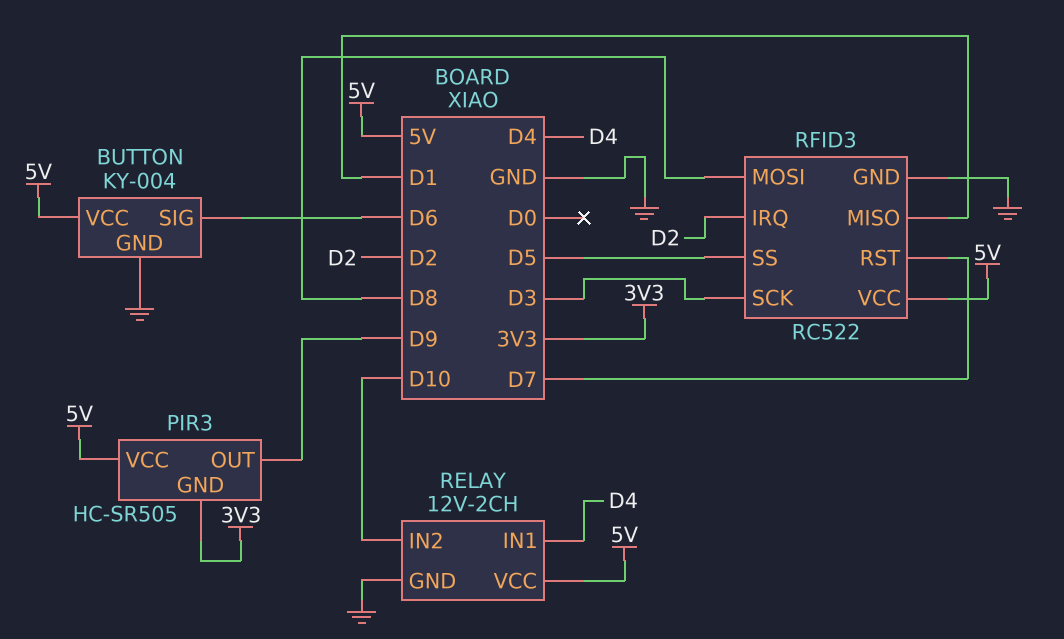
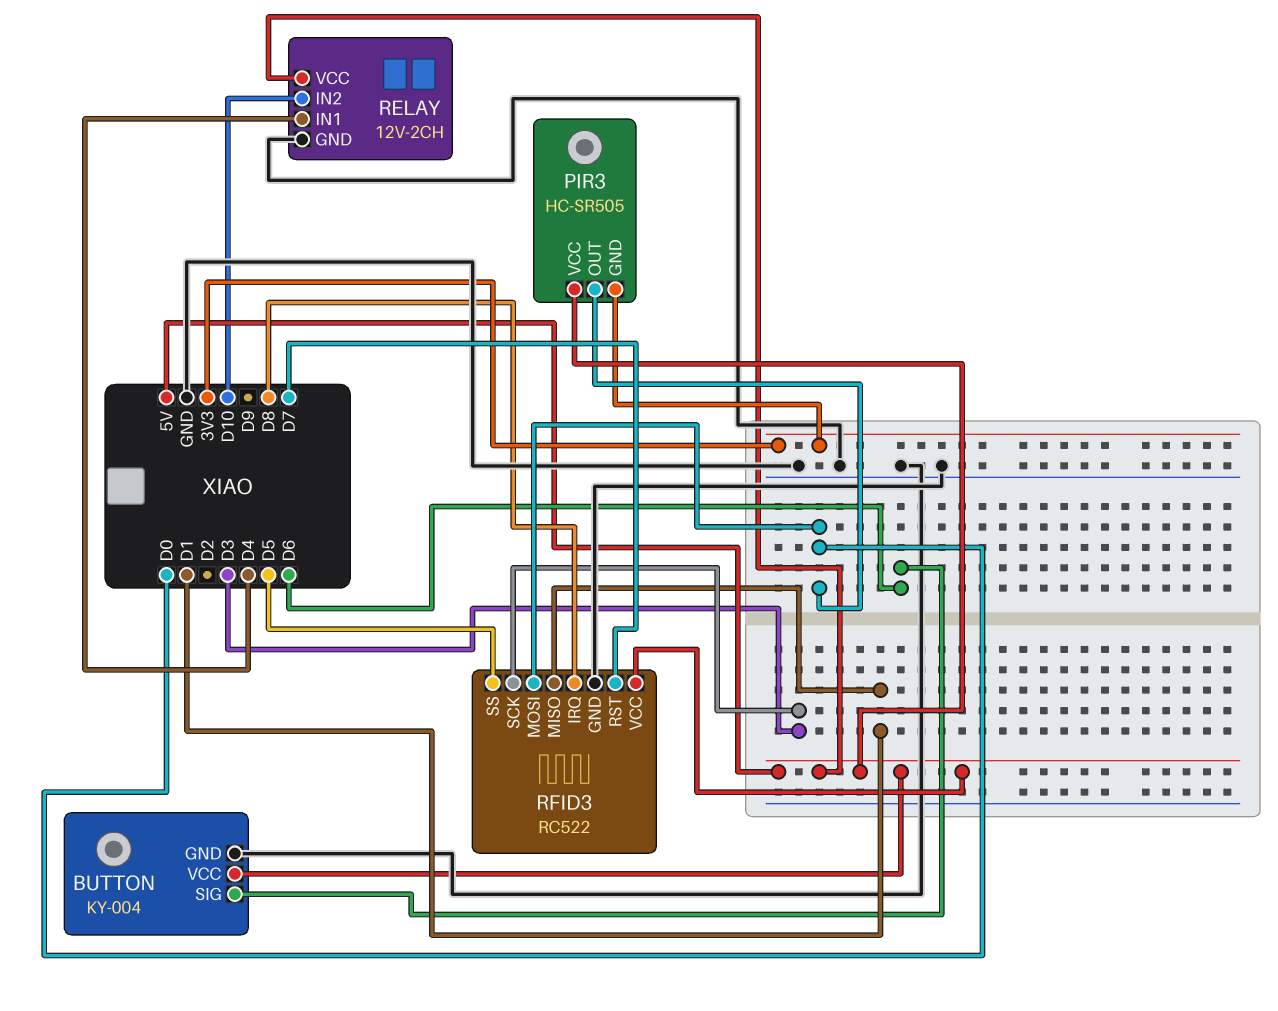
PIR3 pin OUT: D9 -> D0
RFID3 pin IRQ: D2 -> D8
RFID3 pin MOSI: D8 -> D0

